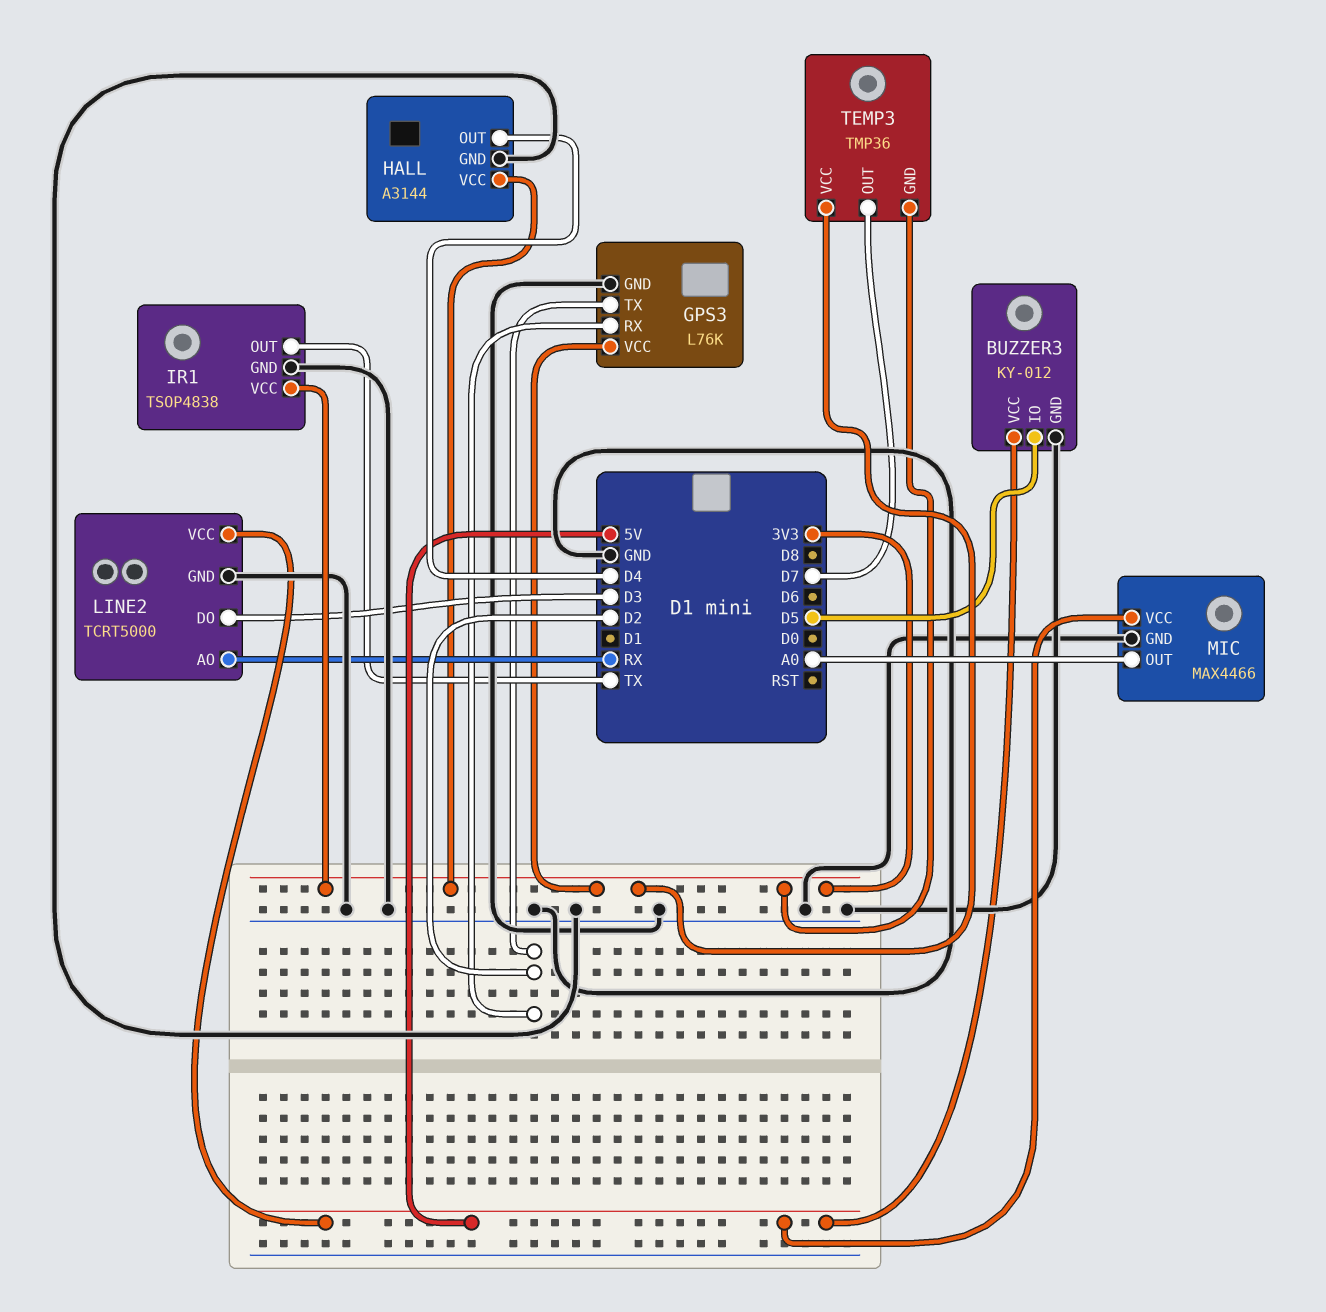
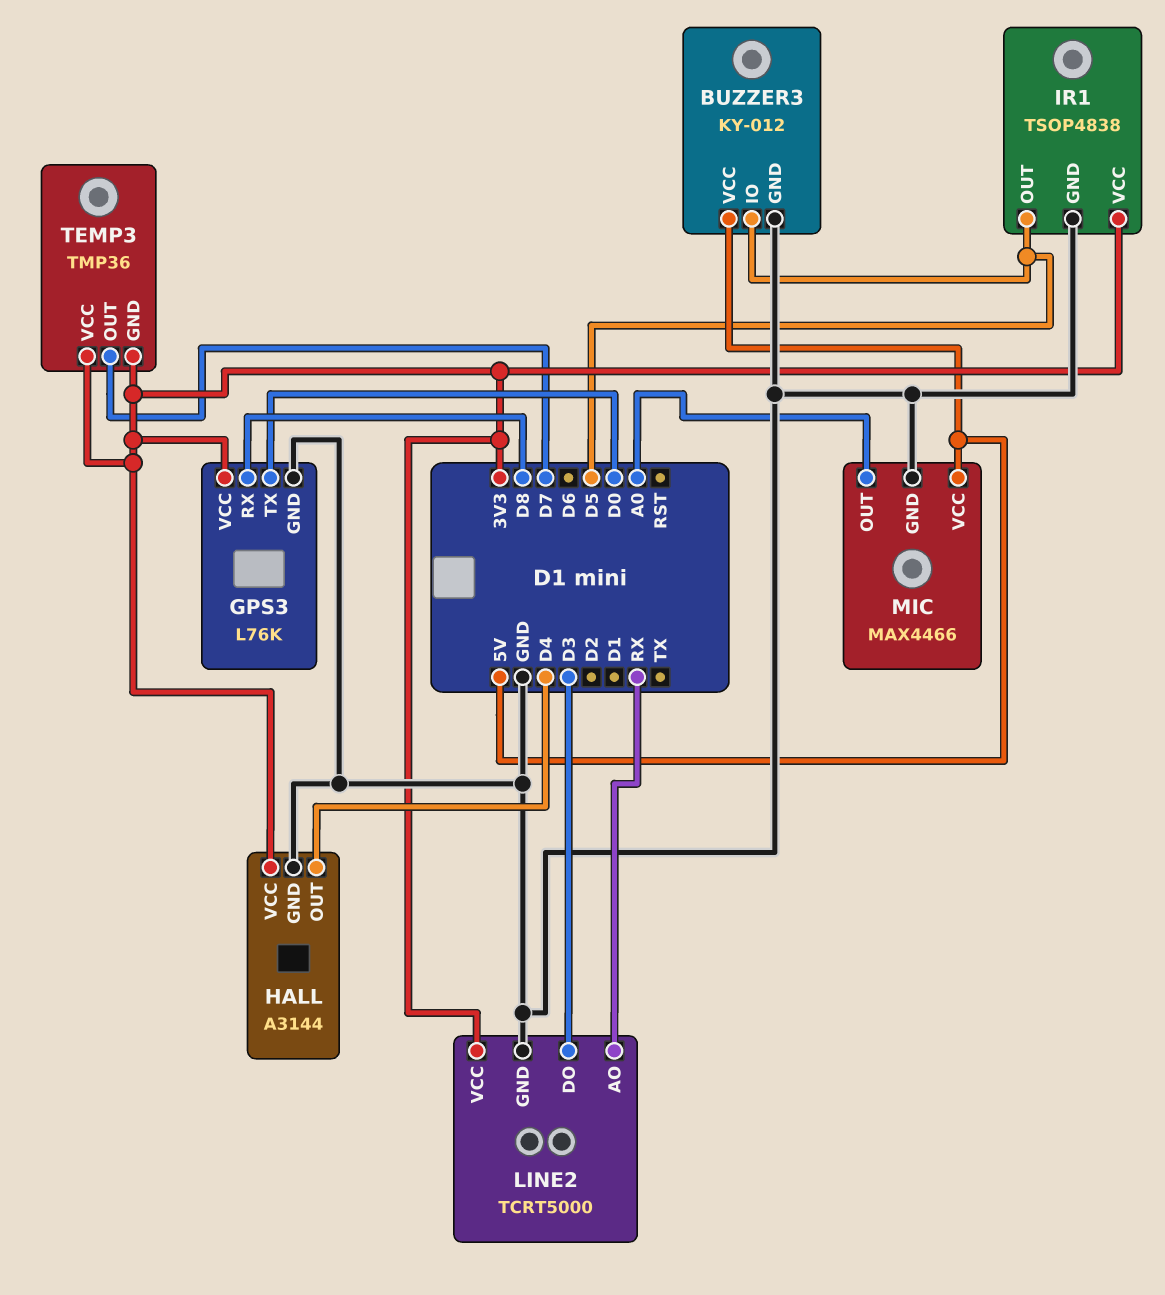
GPS3 pin RX: D2 -> D8
GPS3 pin TX: D2 -> D0
IR1 pin OUT: TX -> D5
LINE2 pin VCC: 5V -> 3V3

